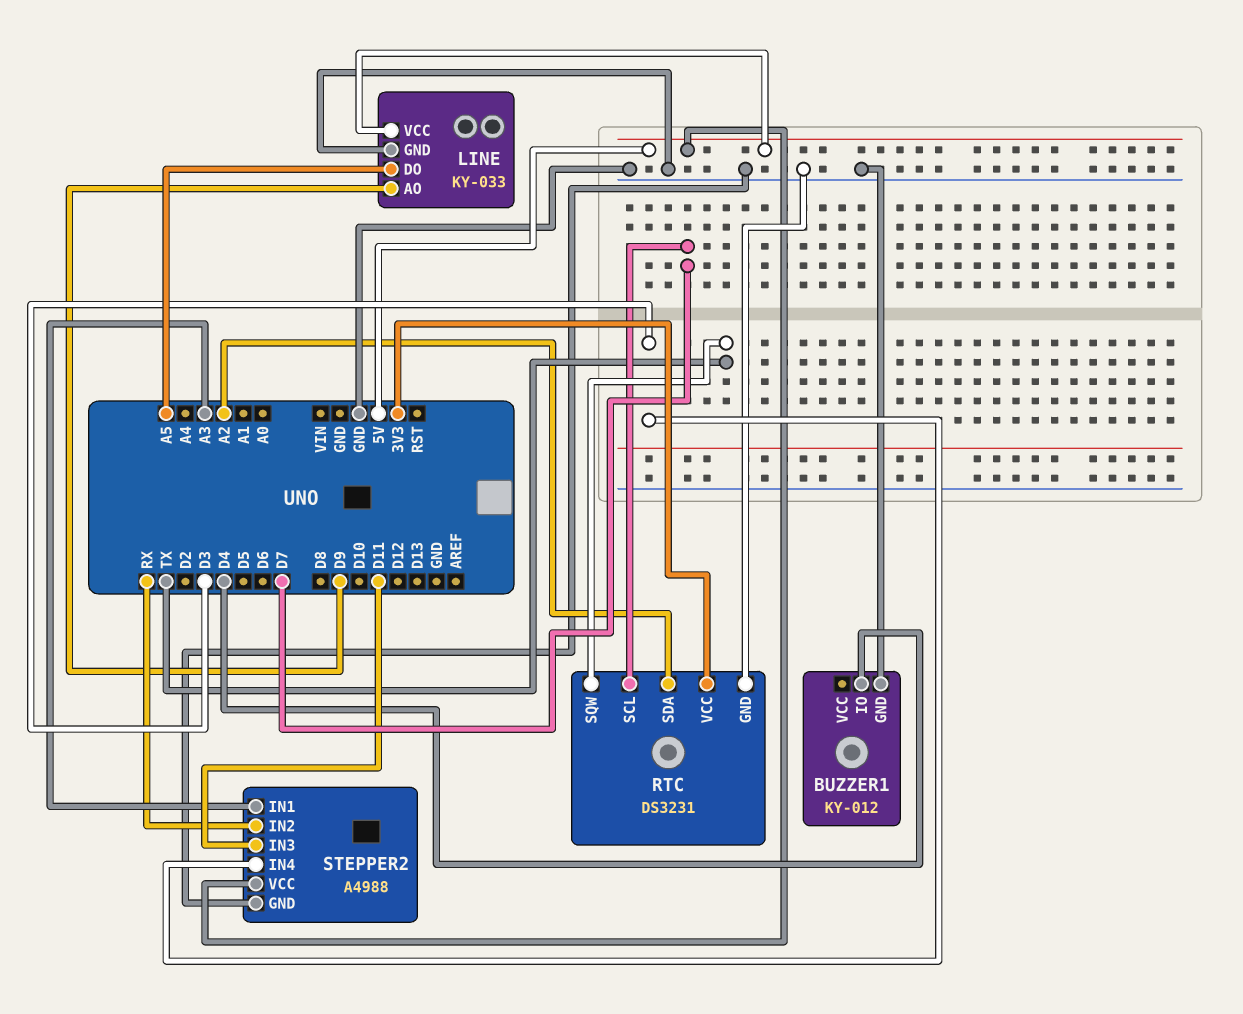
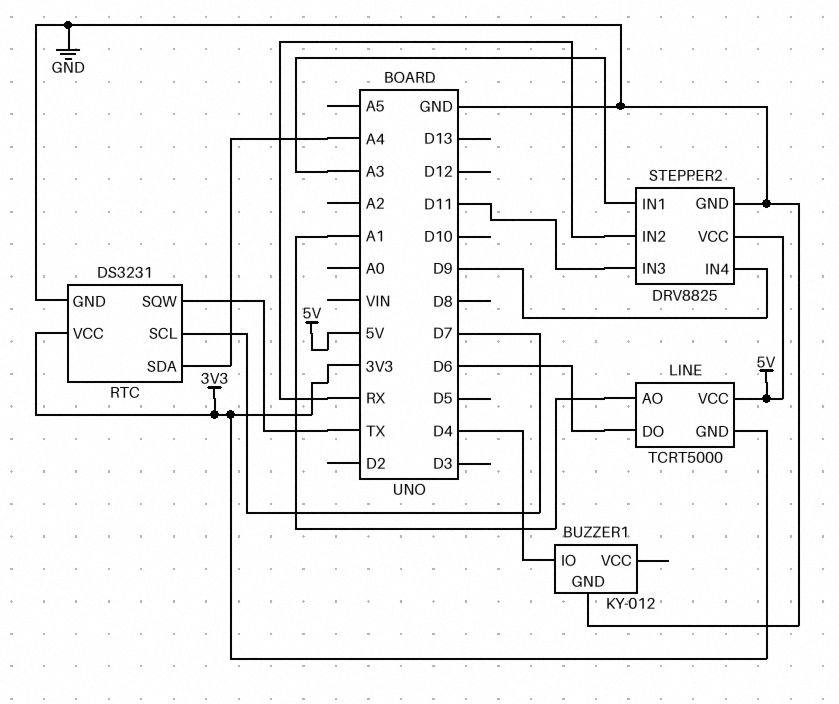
LINE: KY-033 -> TCRT5000
LINE pin AO: D9 -> A1
LINE pin DO: A5 -> D6
LINE pin GND: GND -> 3V3
RTC pin SDA: A2 -> A4
STEPPER2: A4988 -> DRV8825
STEPPER2 pin IN4: D3 -> D9

